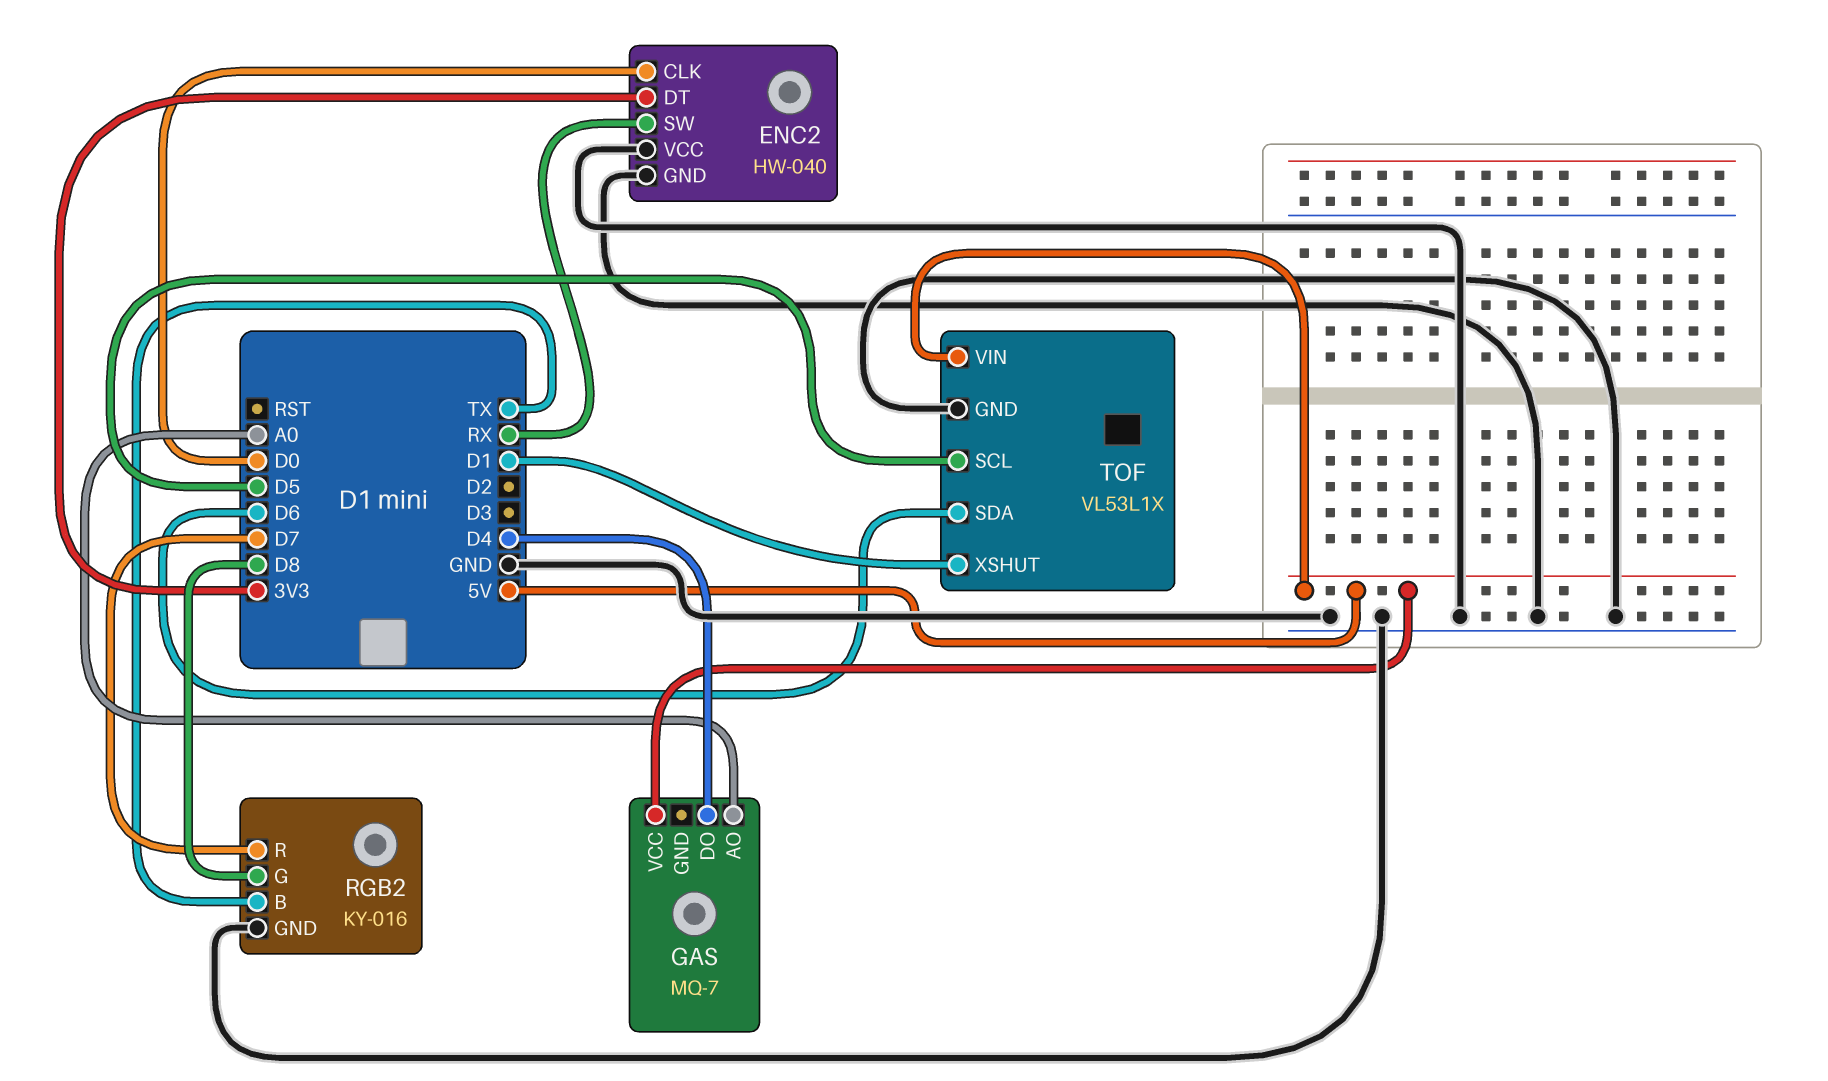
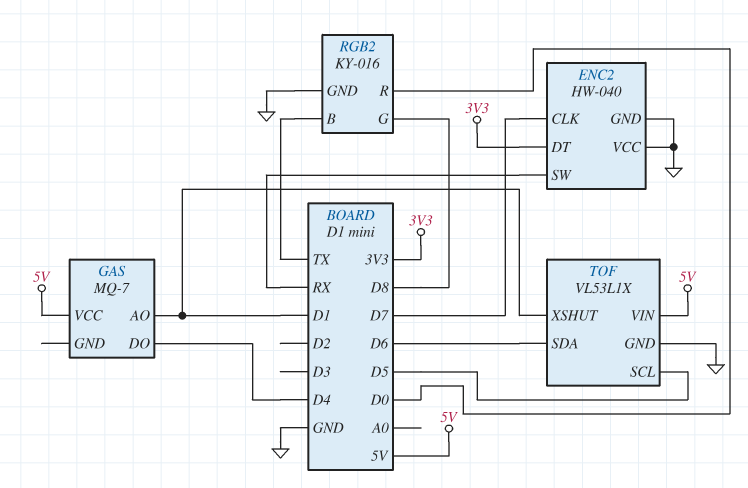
ENC2 pin CLK: D0 -> D7
GAS pin AO: A0 -> D1
RGB2 pin R: D7 -> D0

